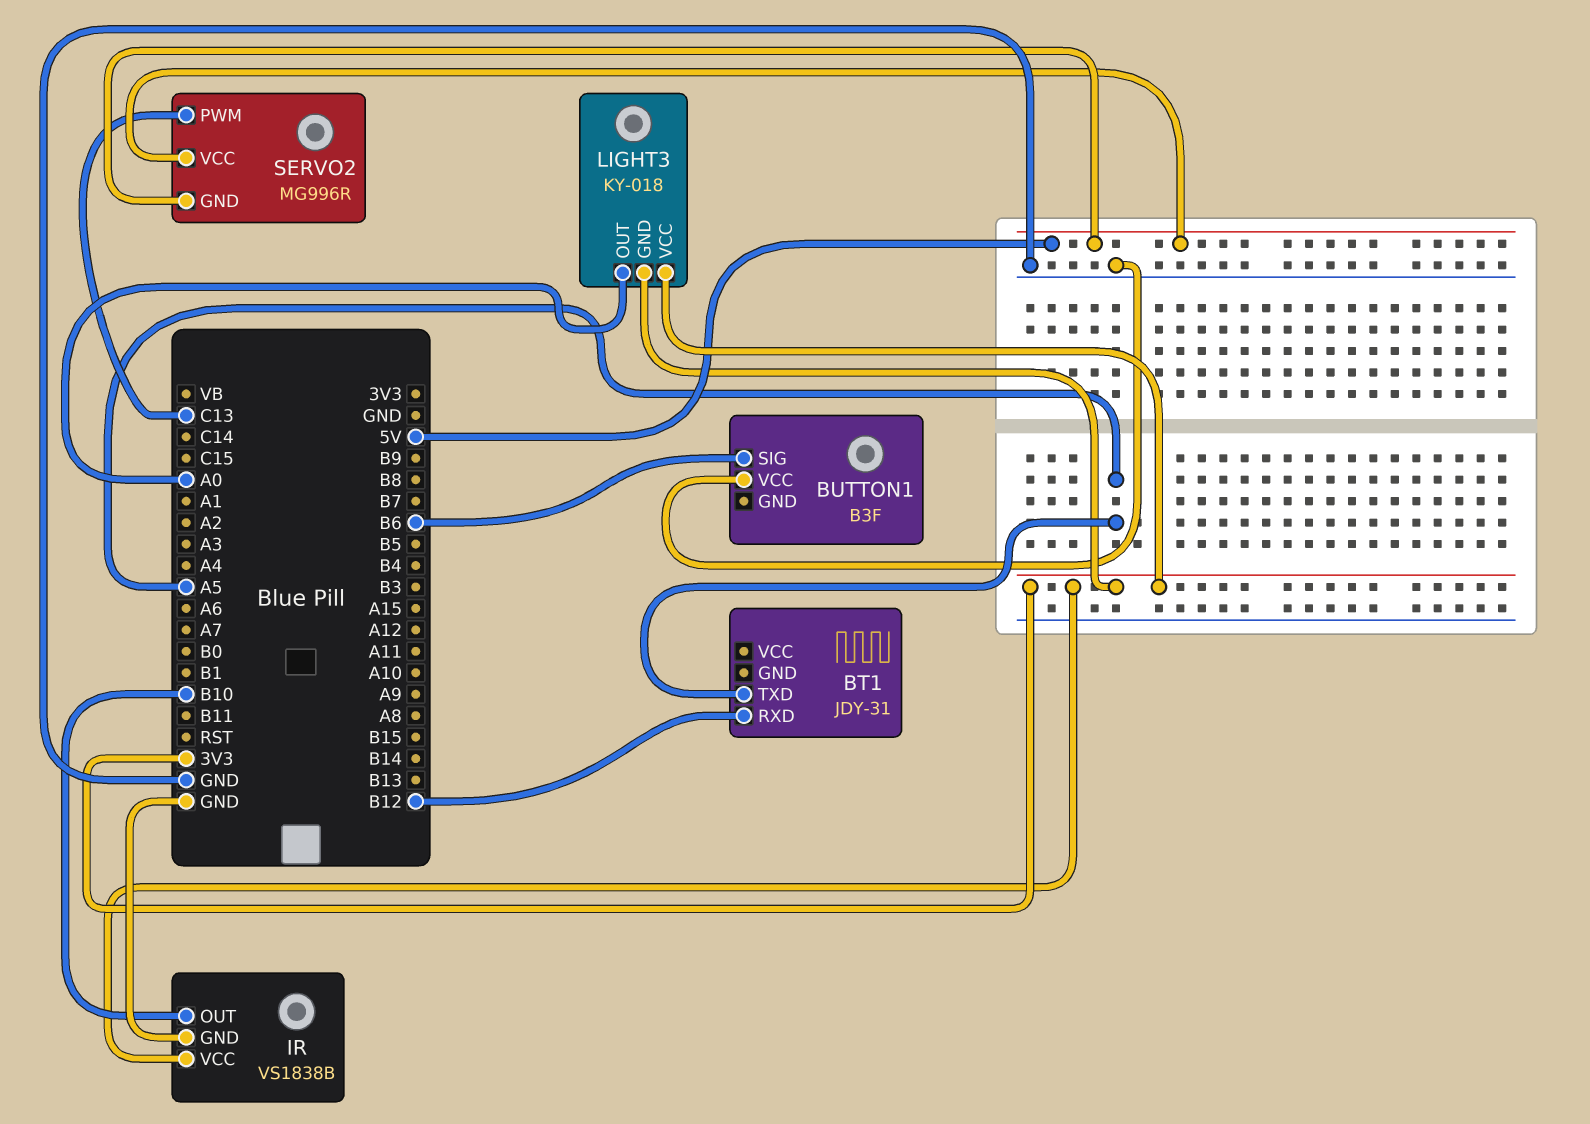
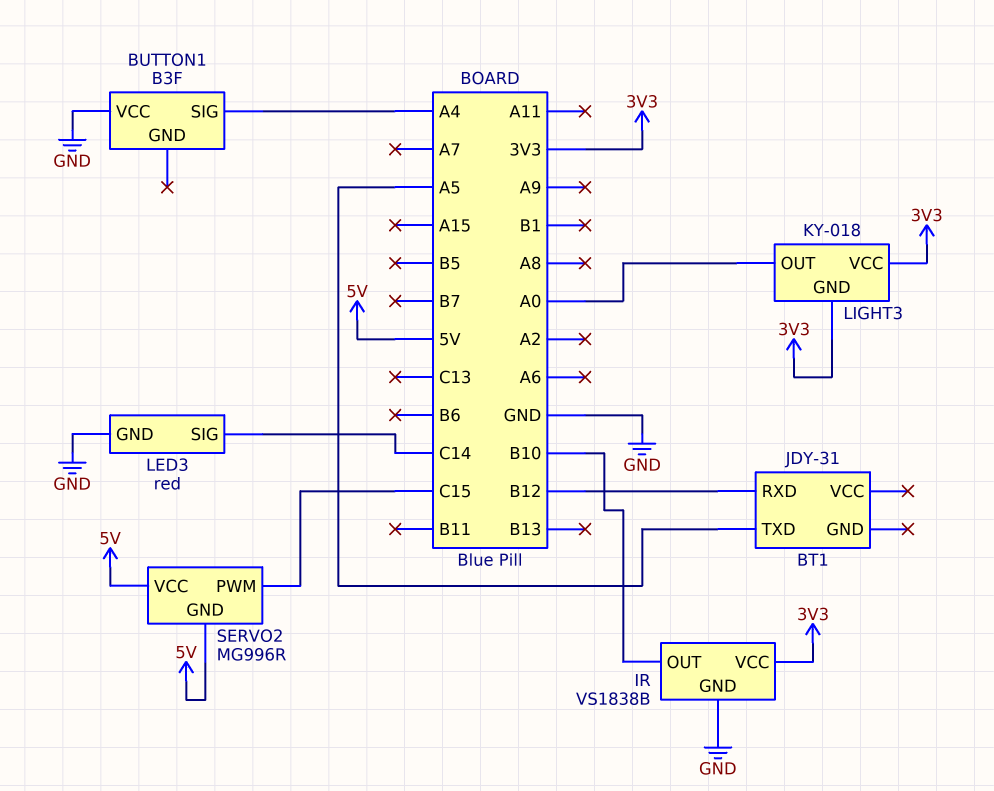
BUTTON1 pin SIG: B6 -> A4
LED3: none -> red
LED3 pin GND: none -> GND
LED3 pin SIG: none -> C14
SERVO2 pin PWM: C13 -> C15

